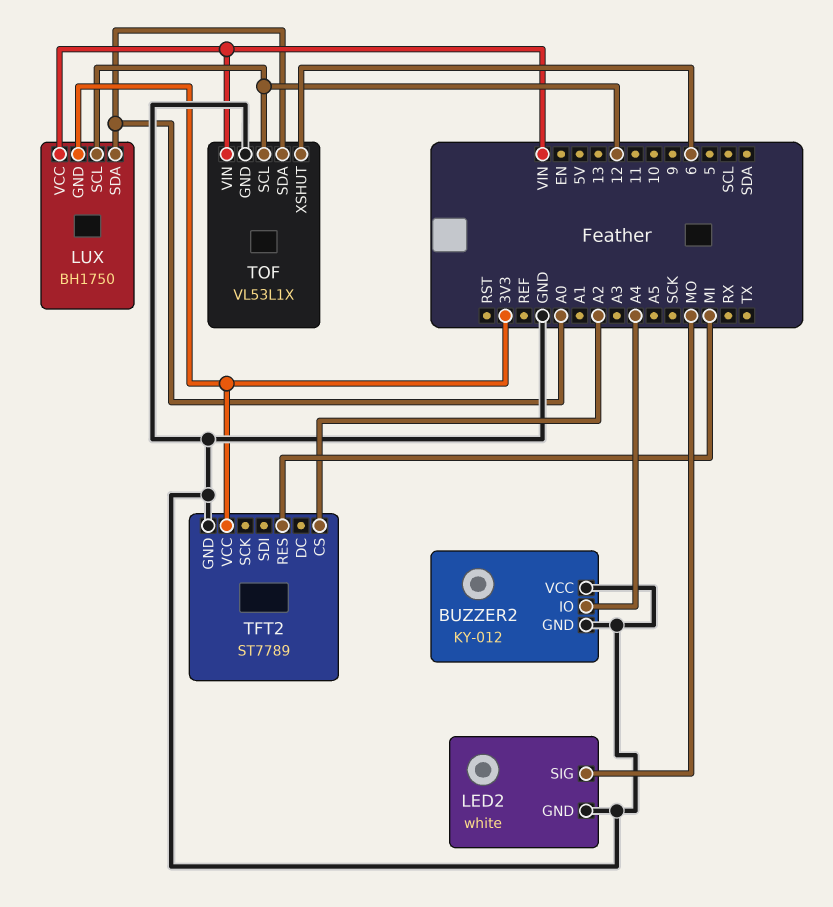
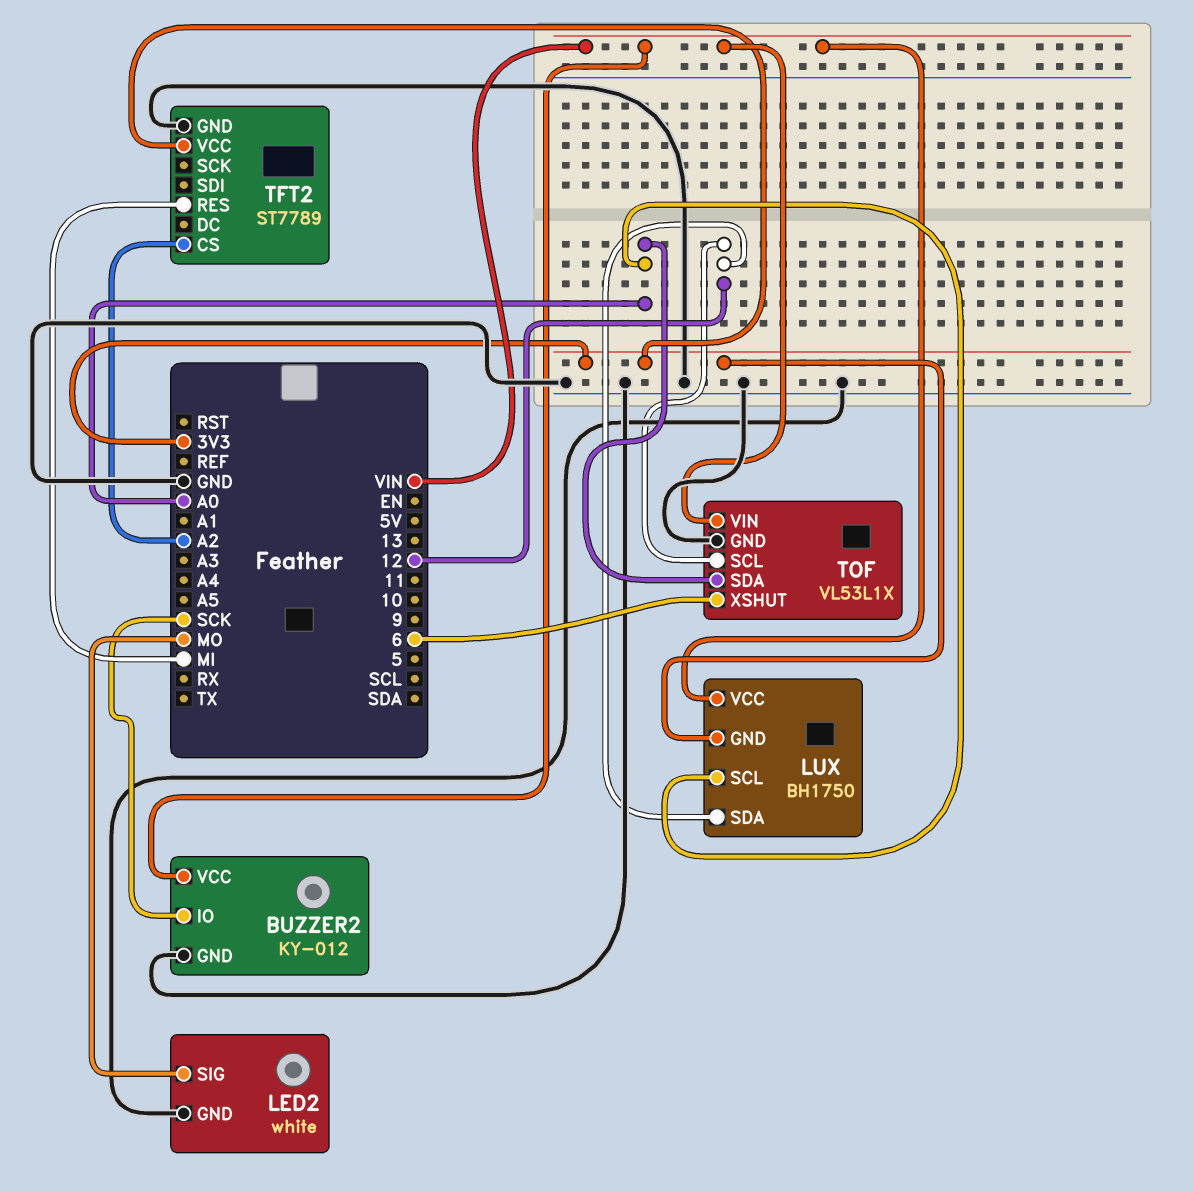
BUZZER2 pin IO: A4 -> SCK
BUZZER2 pin VCC: GND -> VIN
LUX pin SCL: 12 -> A0
LUX pin SDA: A0 -> 12

